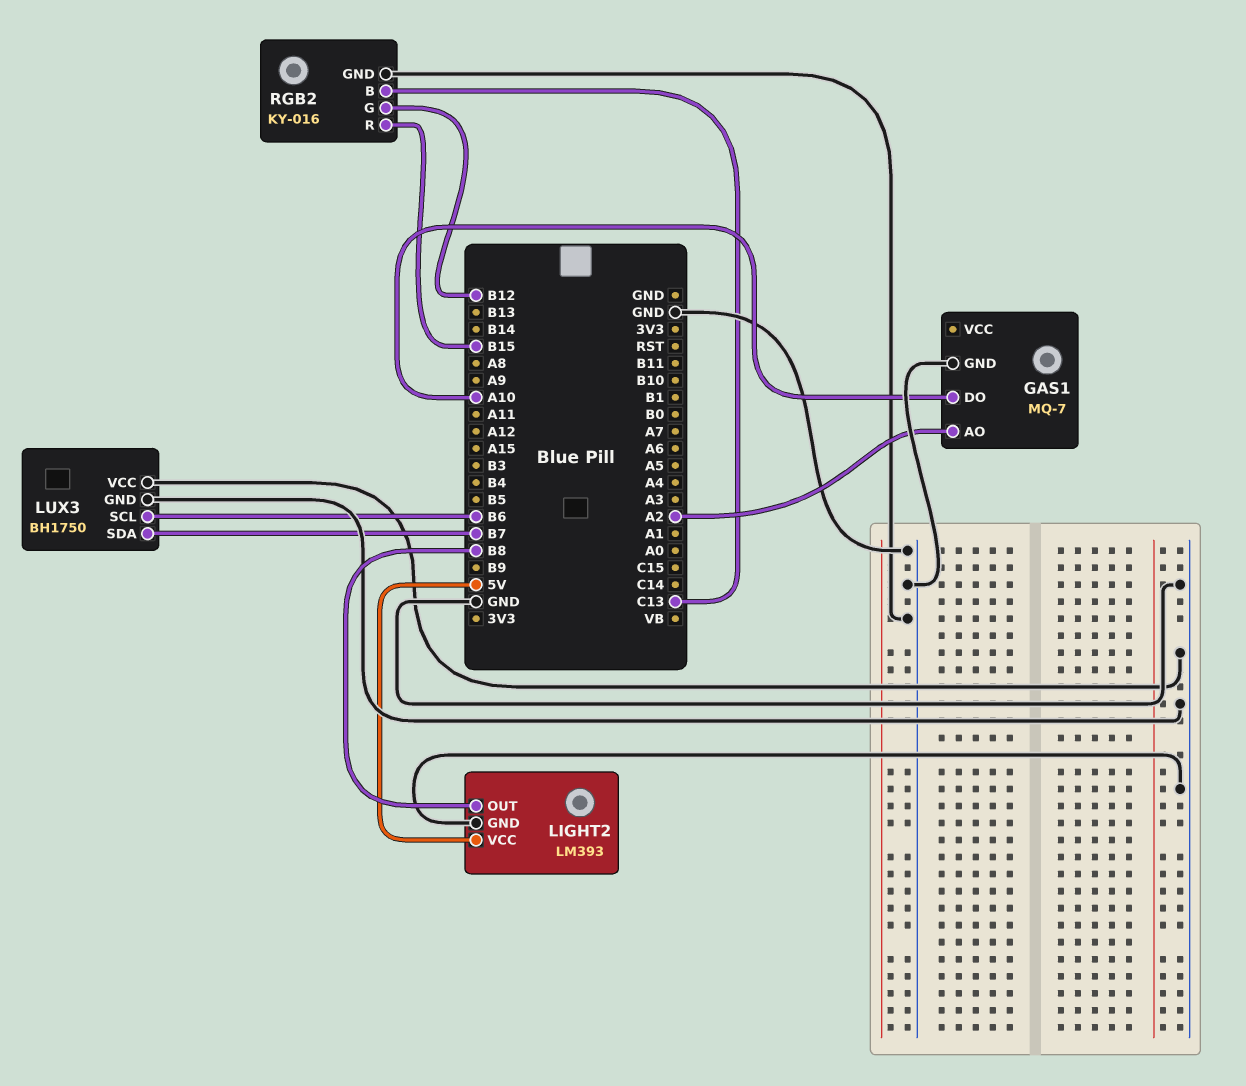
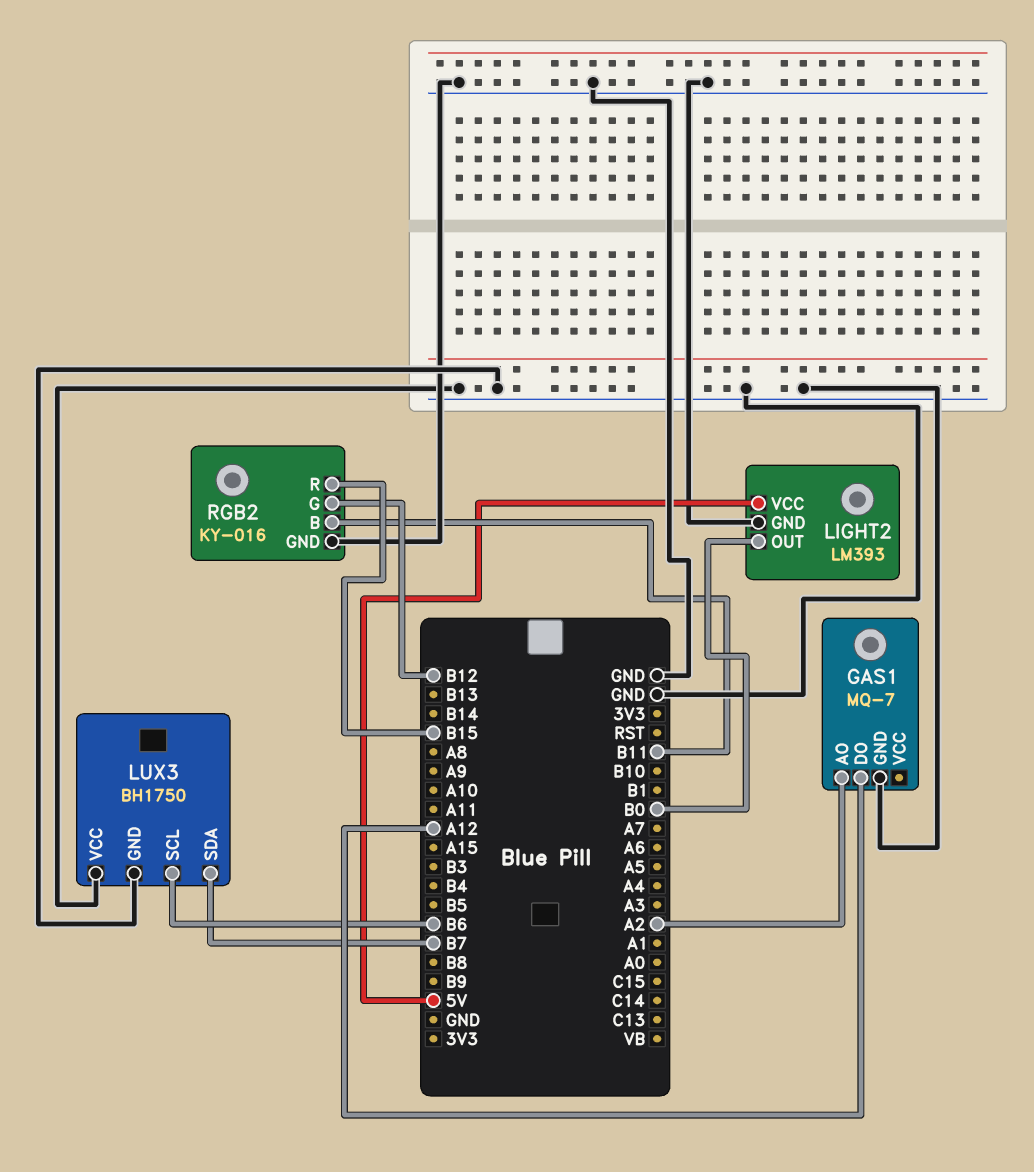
GAS1 pin DO: A10 -> A12
LIGHT2 pin OUT: B8 -> B0
RGB2 pin B: C13 -> B11

